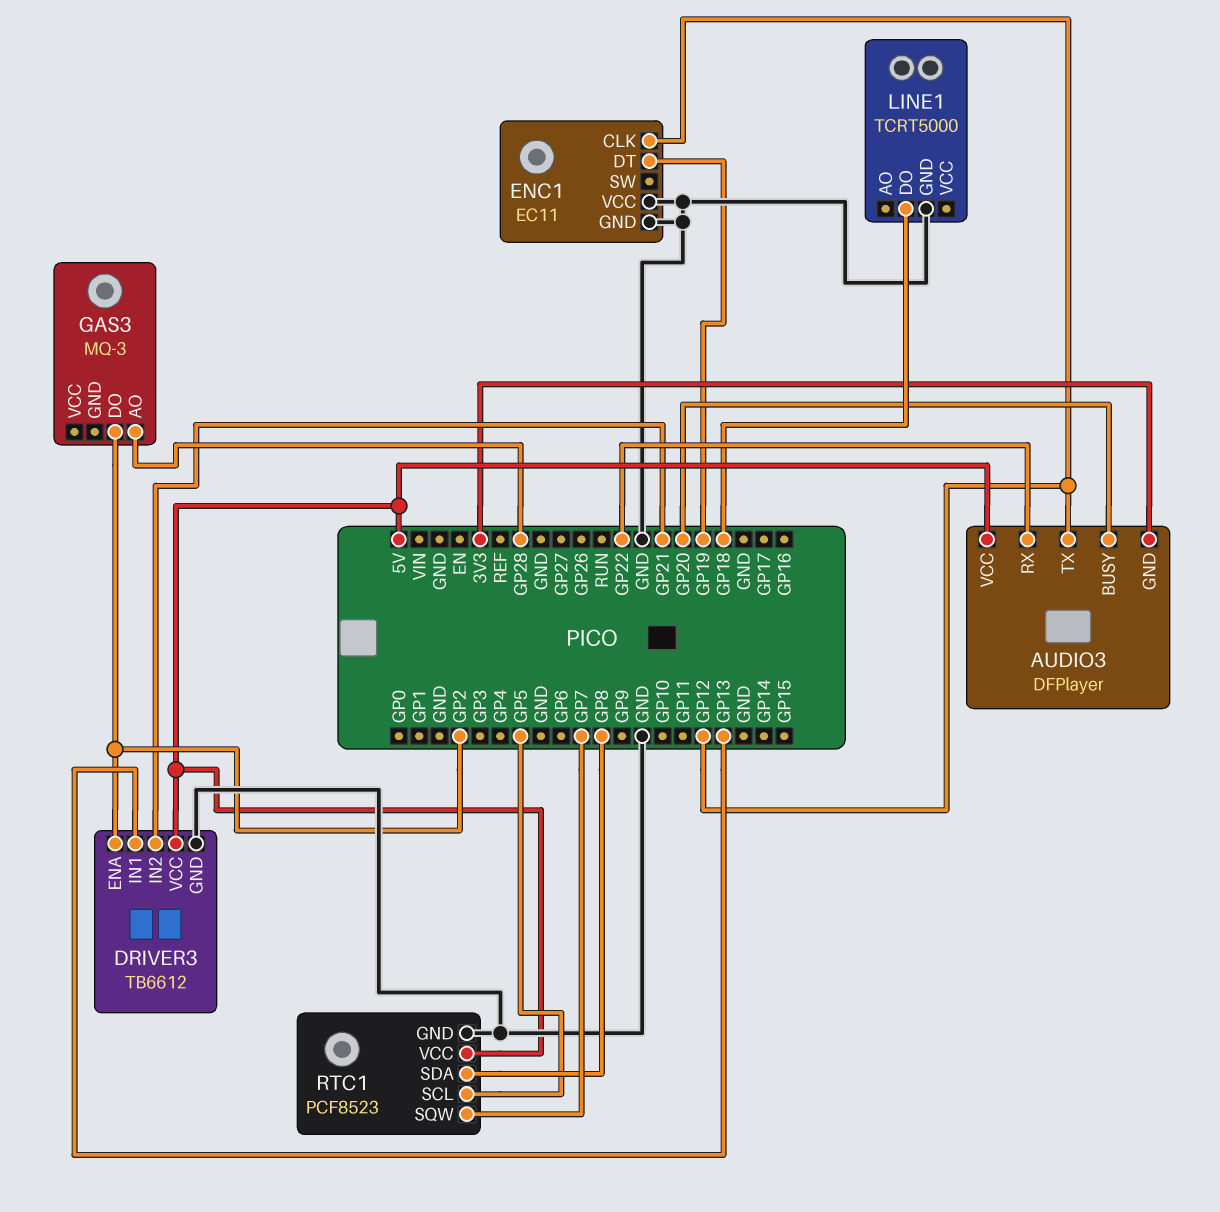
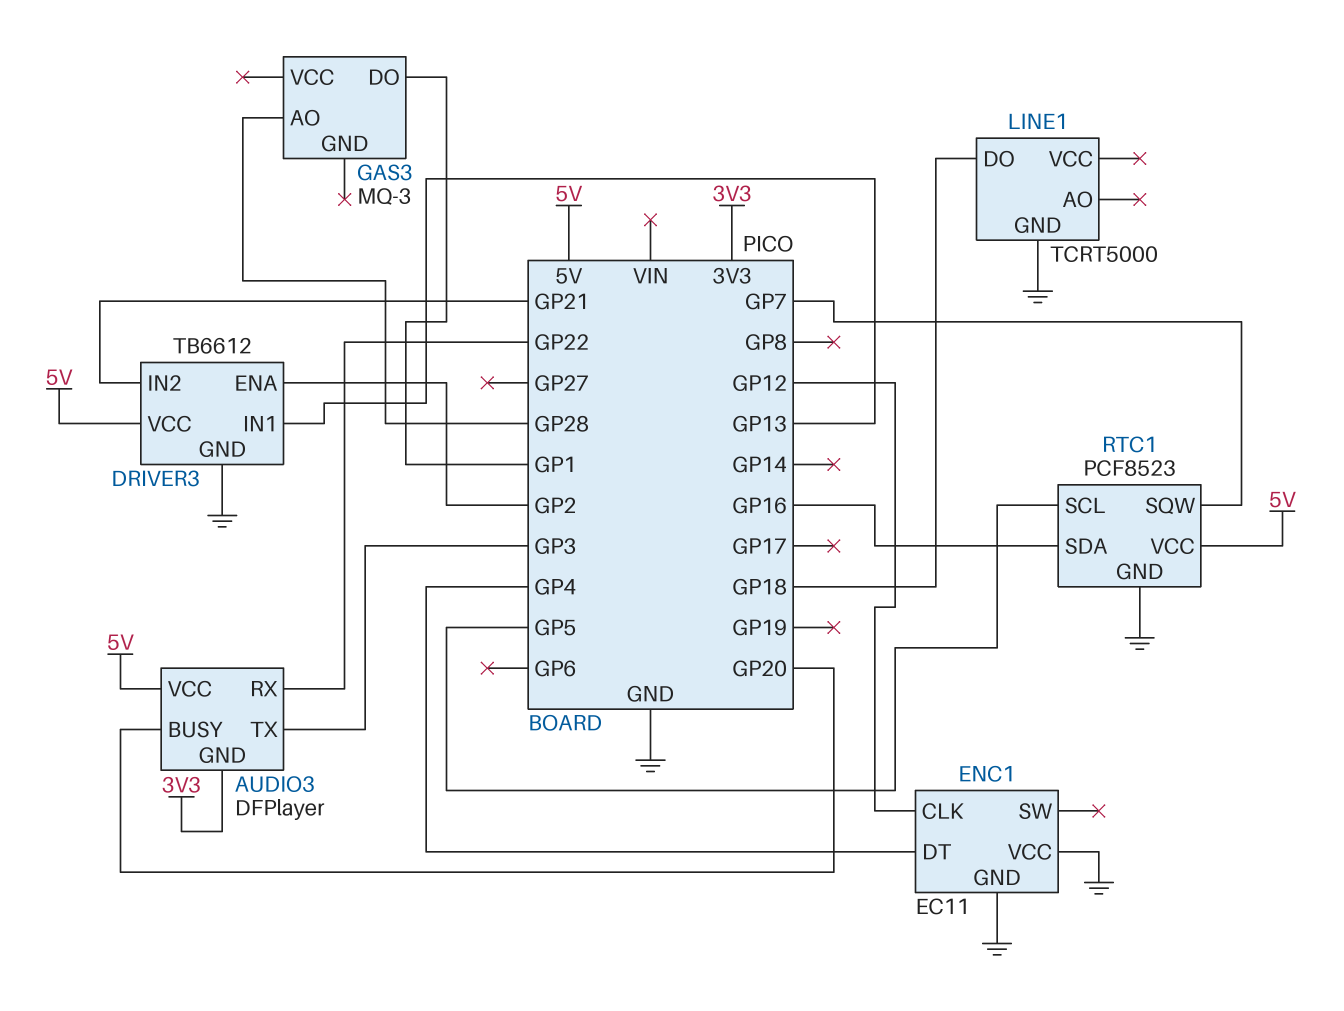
AUDIO3 pin TX: GP12 -> GP3
ENC1 pin DT: GP19 -> GP4
GAS3 pin DO: GP2 -> GP1
RTC1 pin SDA: GP8 -> GP16

